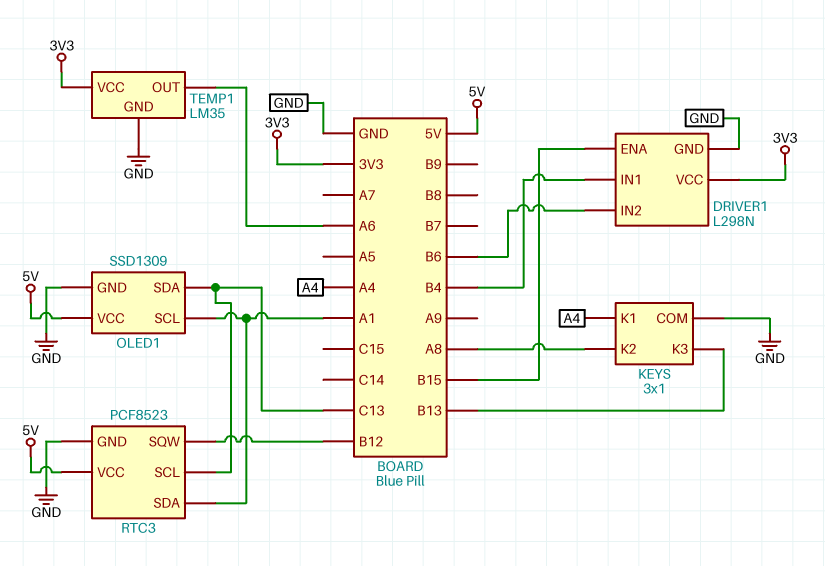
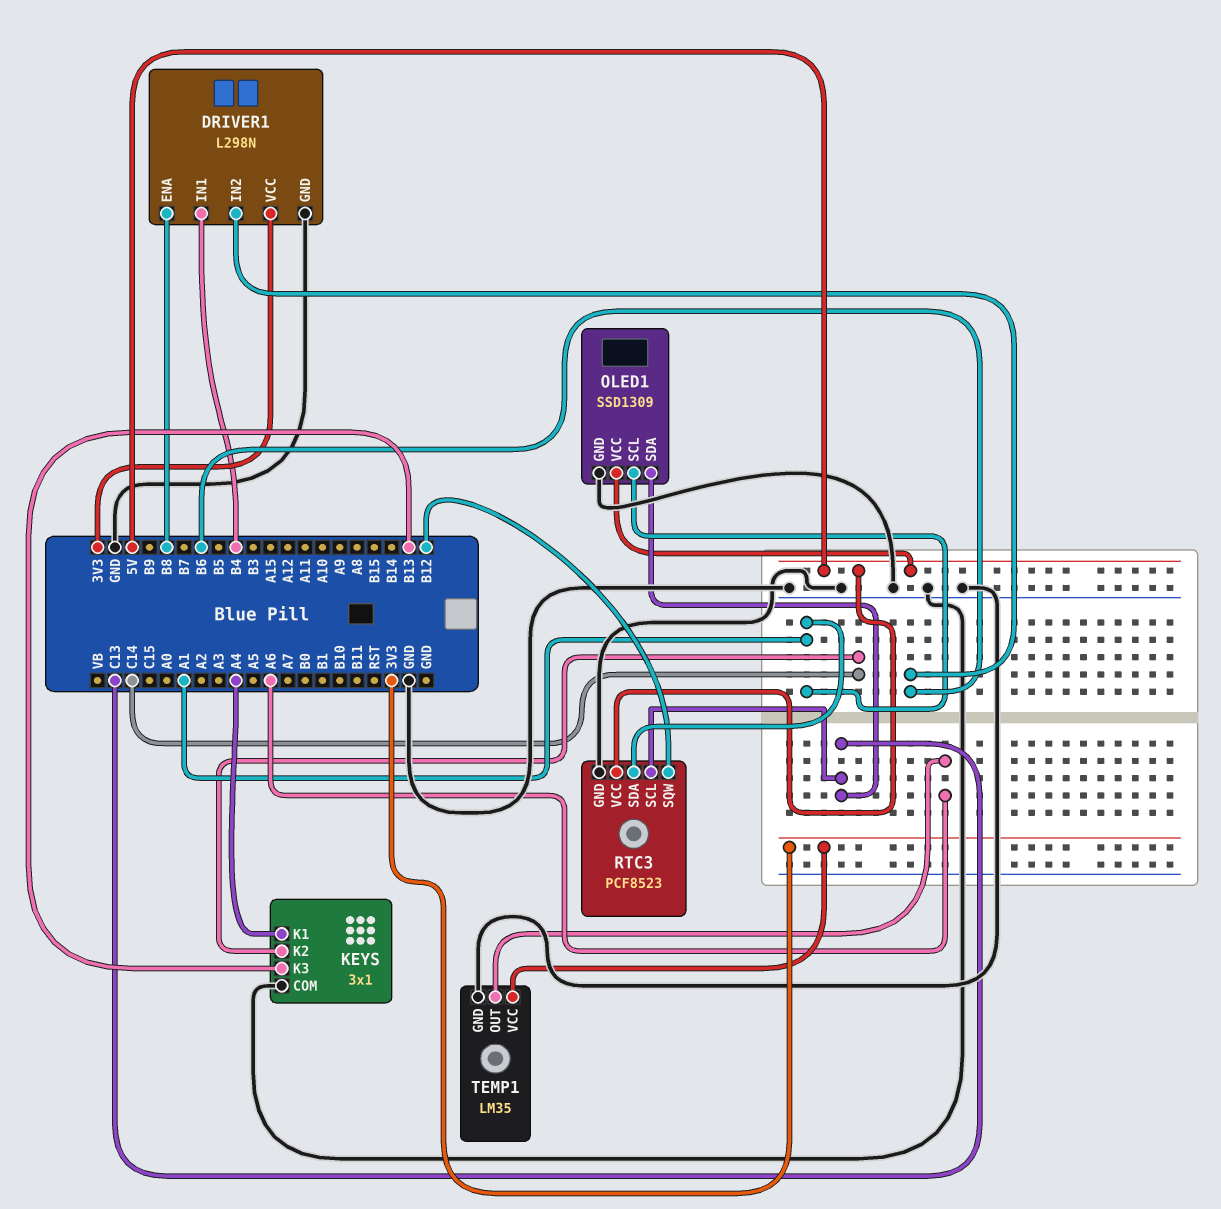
DRIVER1 pin ENA: B15 -> B8
KEYS pin K2: A8 -> C14

